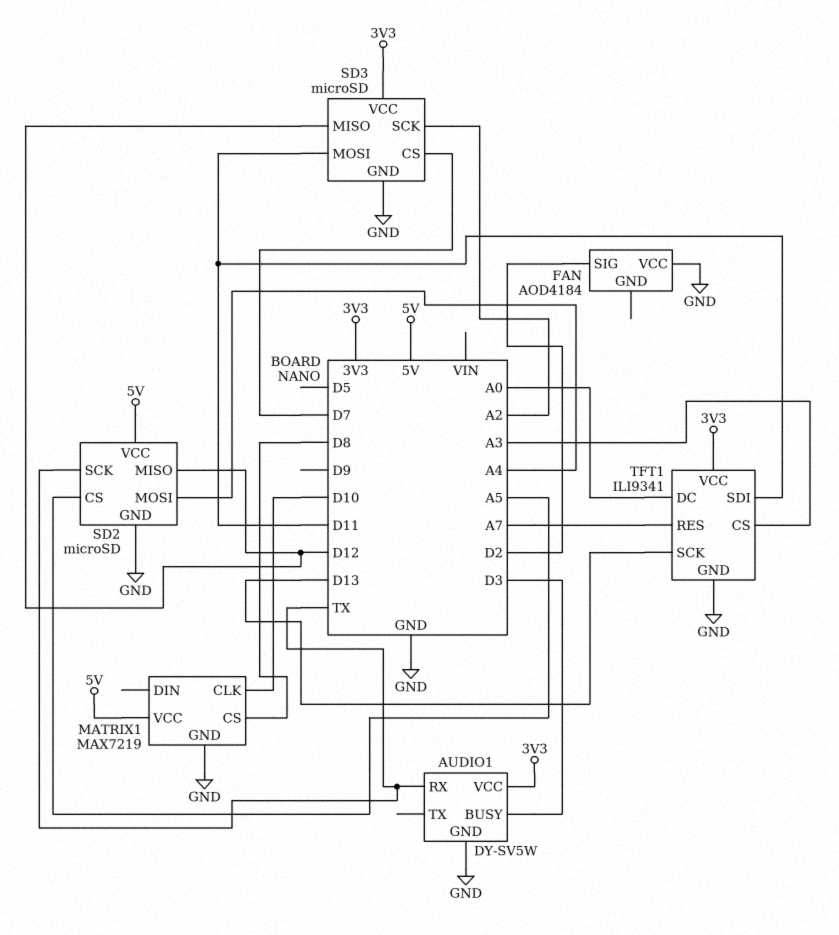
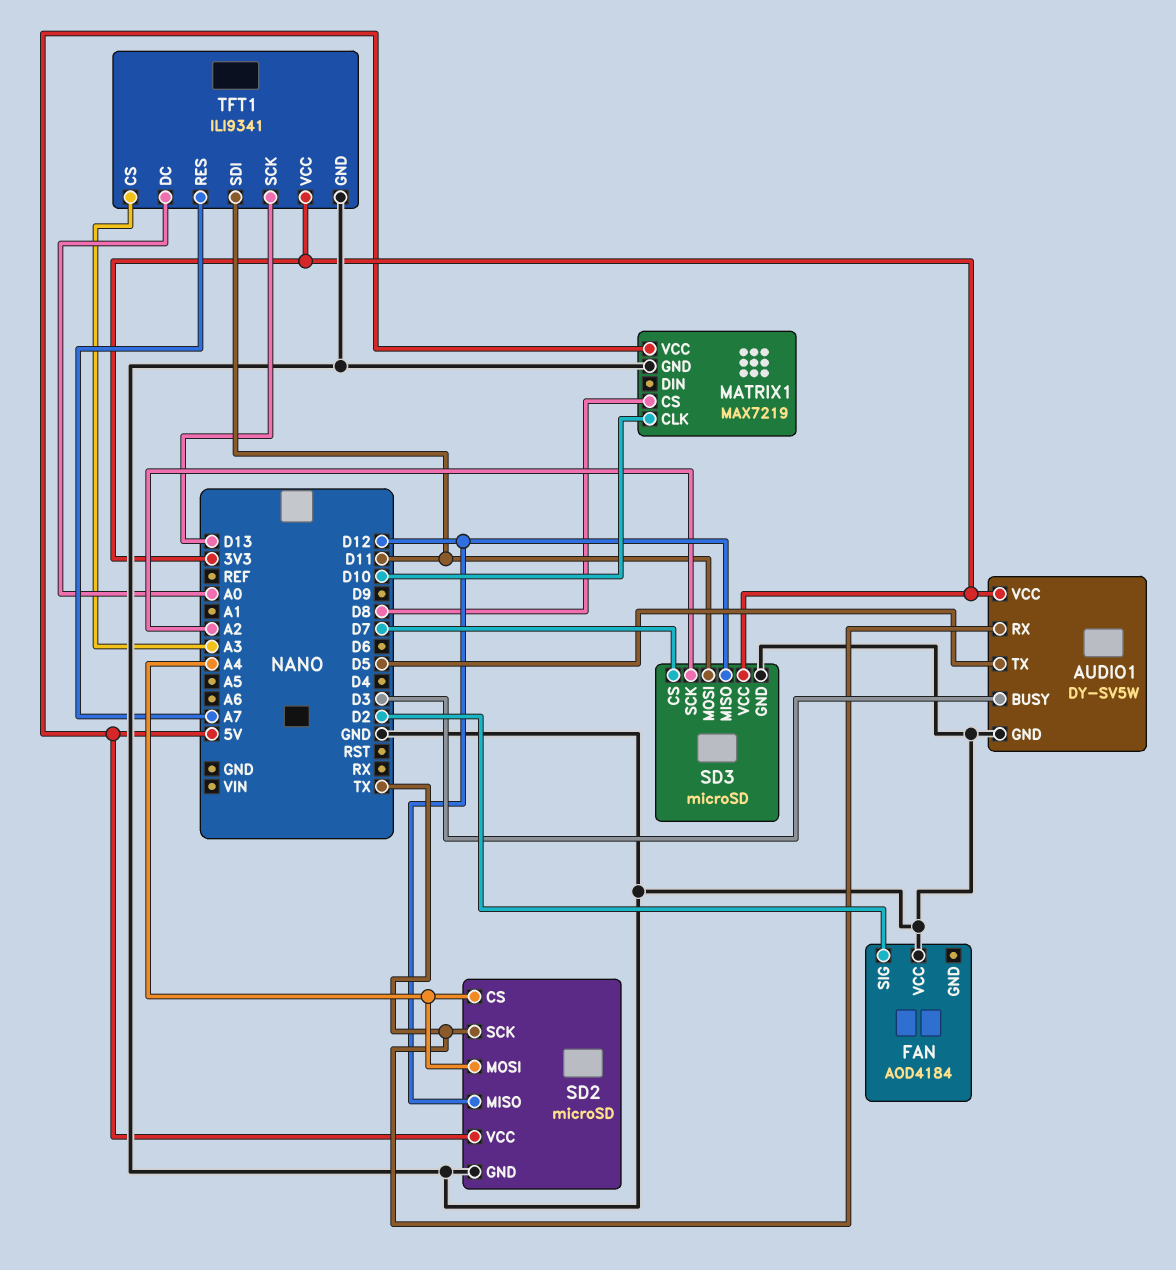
AUDIO1 pin TX: none -> D5
SD2 pin CS: A5 -> A4

